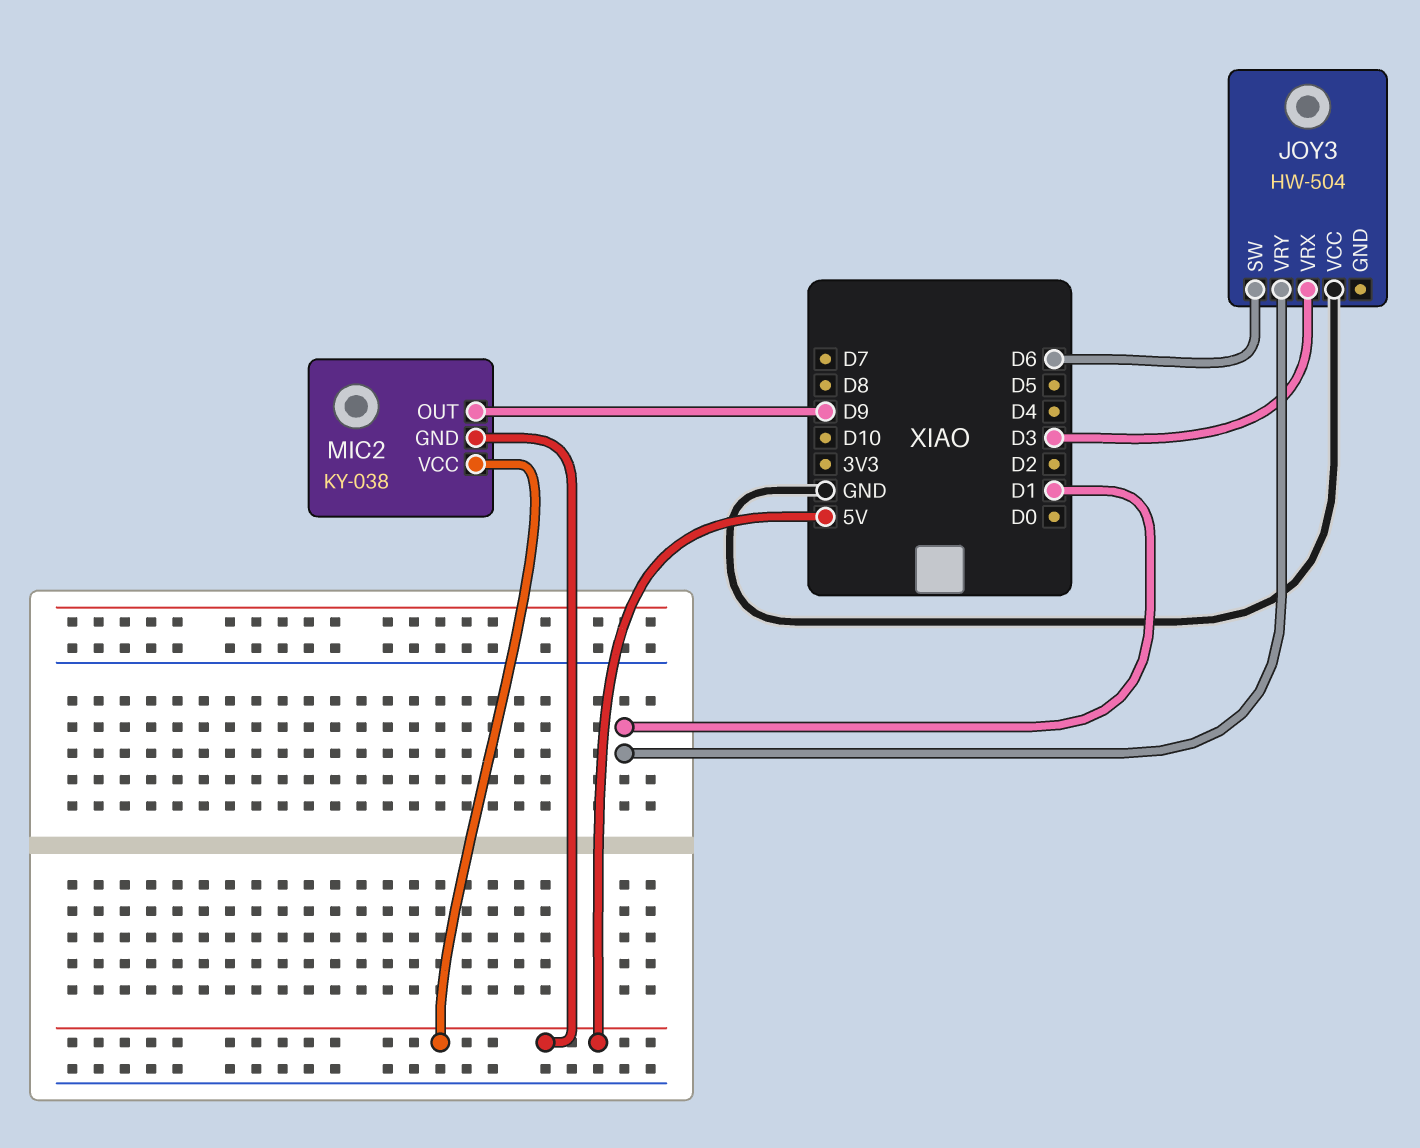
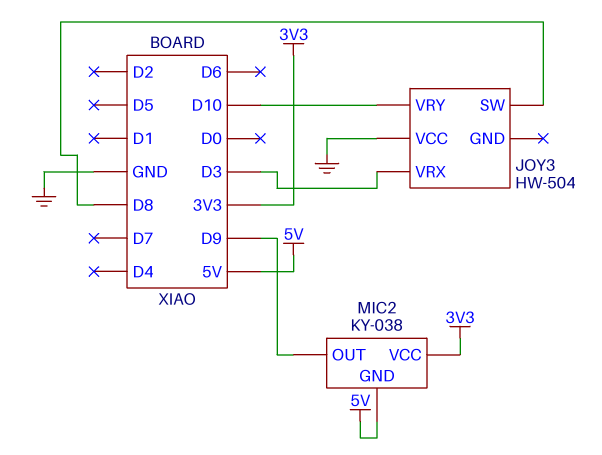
JOY3 pin SW: D6 -> D8
JOY3 pin VRY: D1 -> D10
MIC2 pin VCC: 5V -> 3V3

